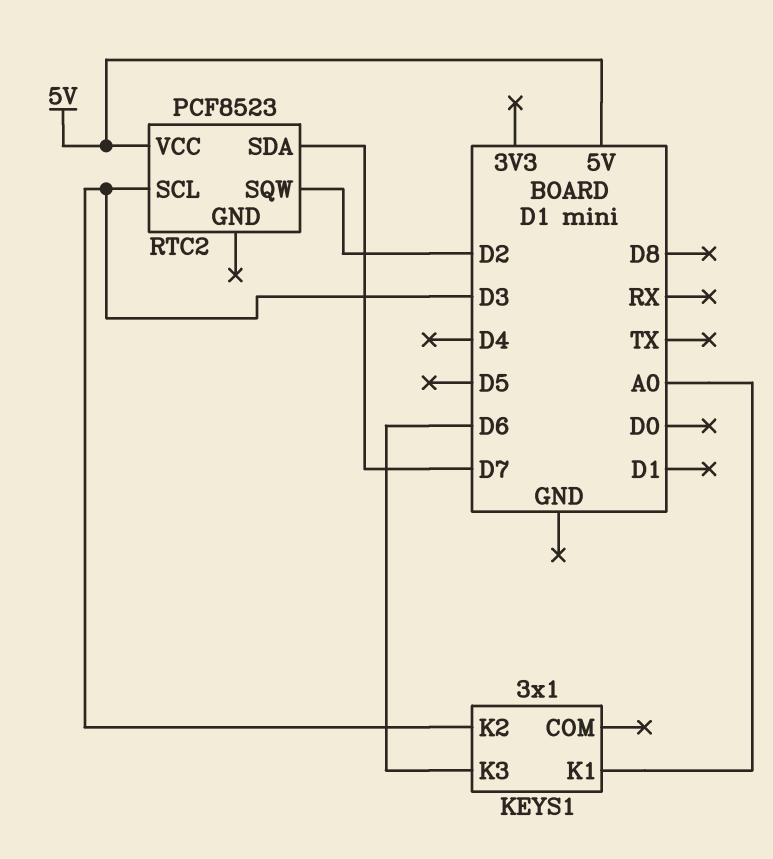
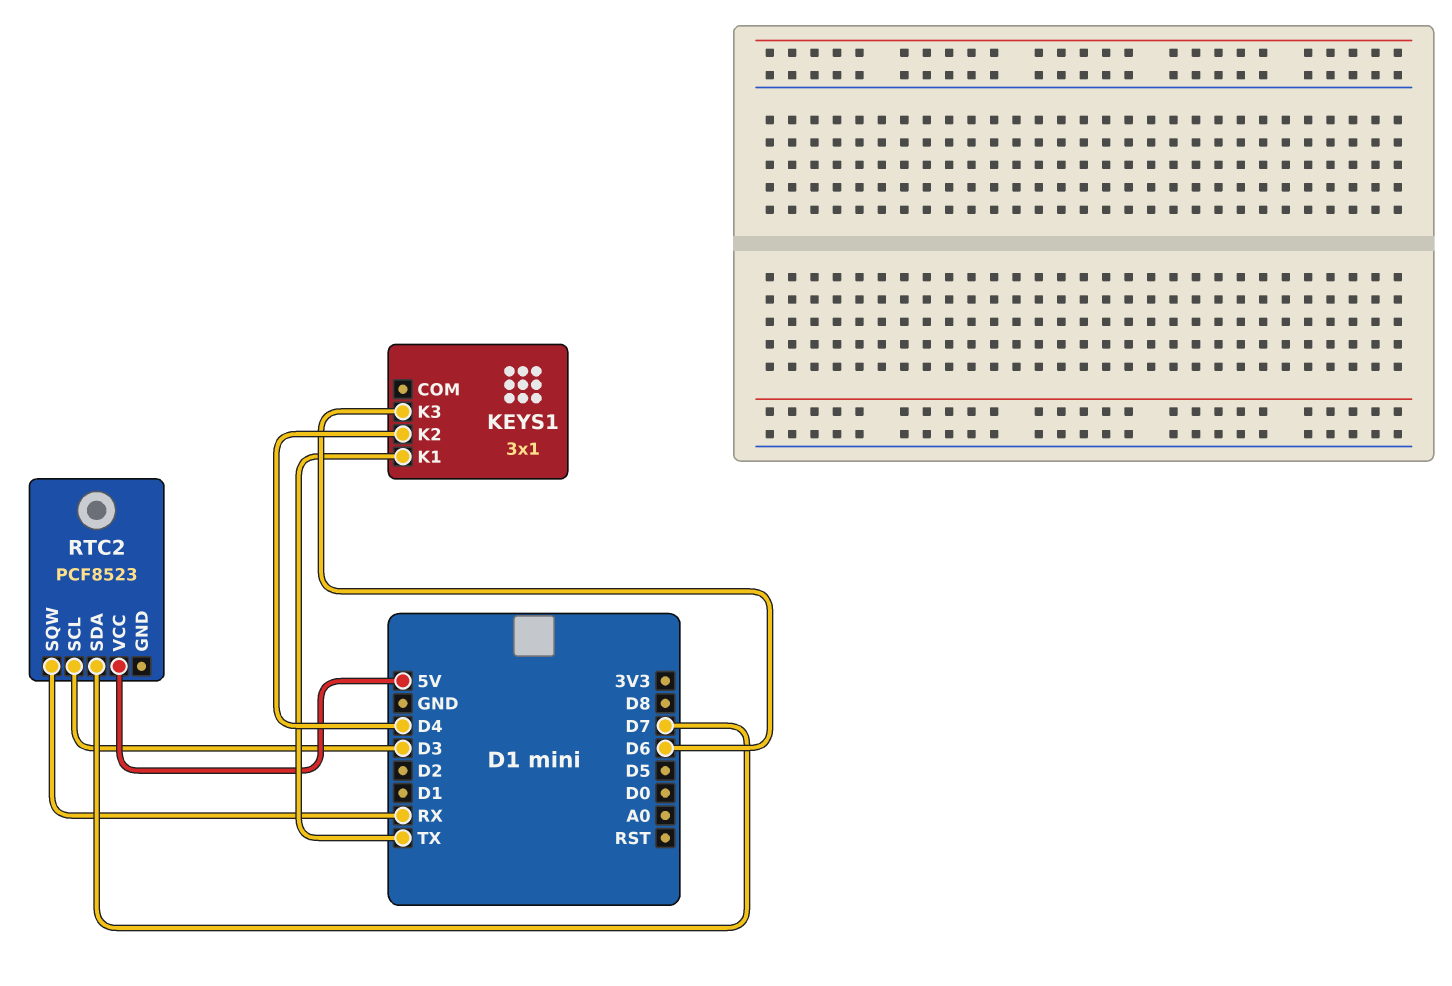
KEYS1 pin K1: A0 -> TX
KEYS1 pin K2: D3 -> D4
RTC2 pin SQW: D2 -> RX

